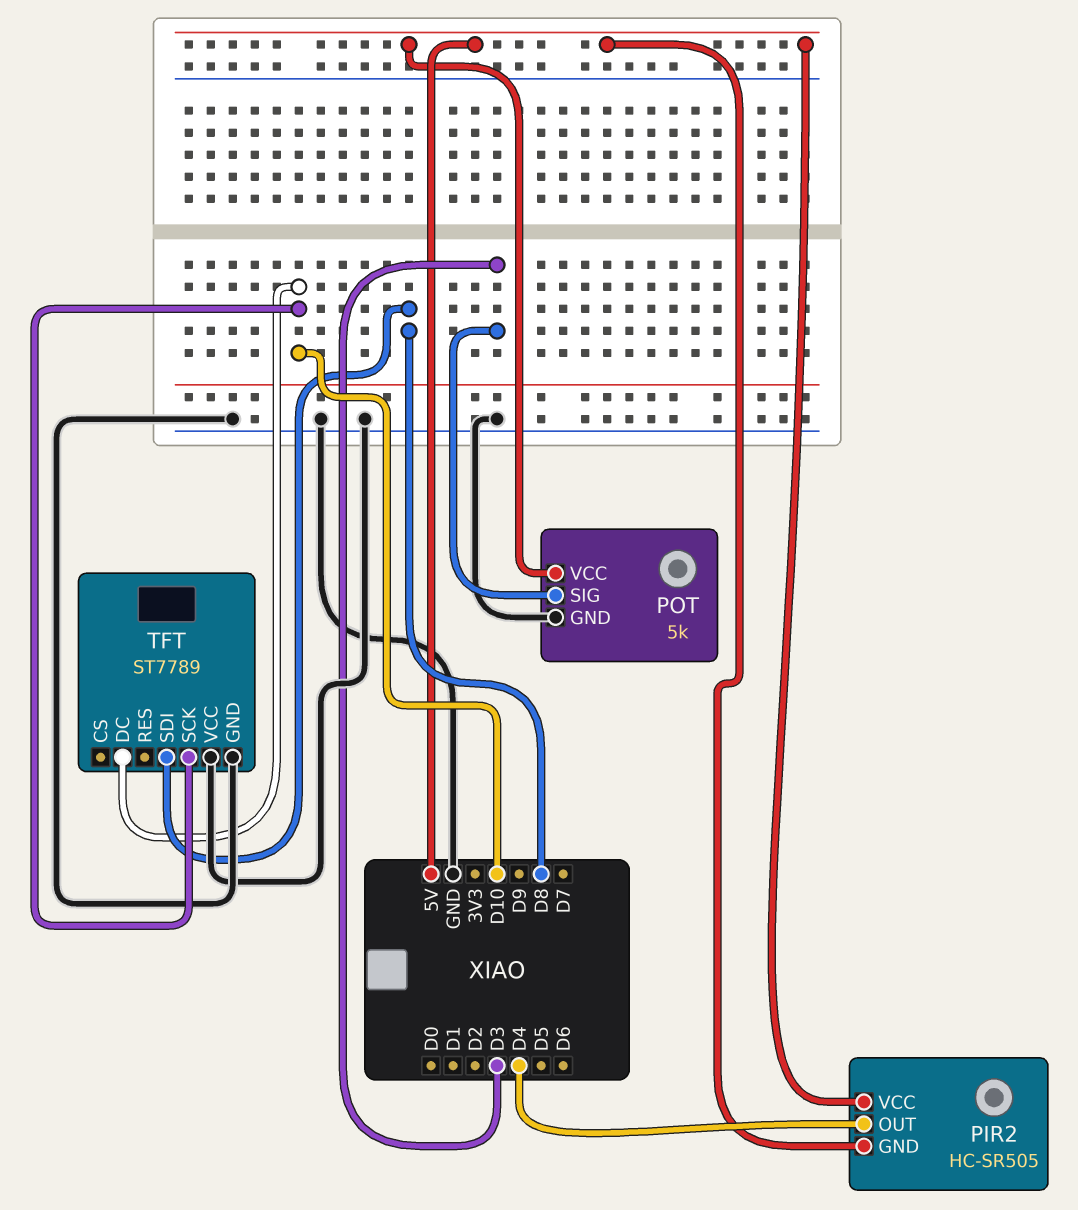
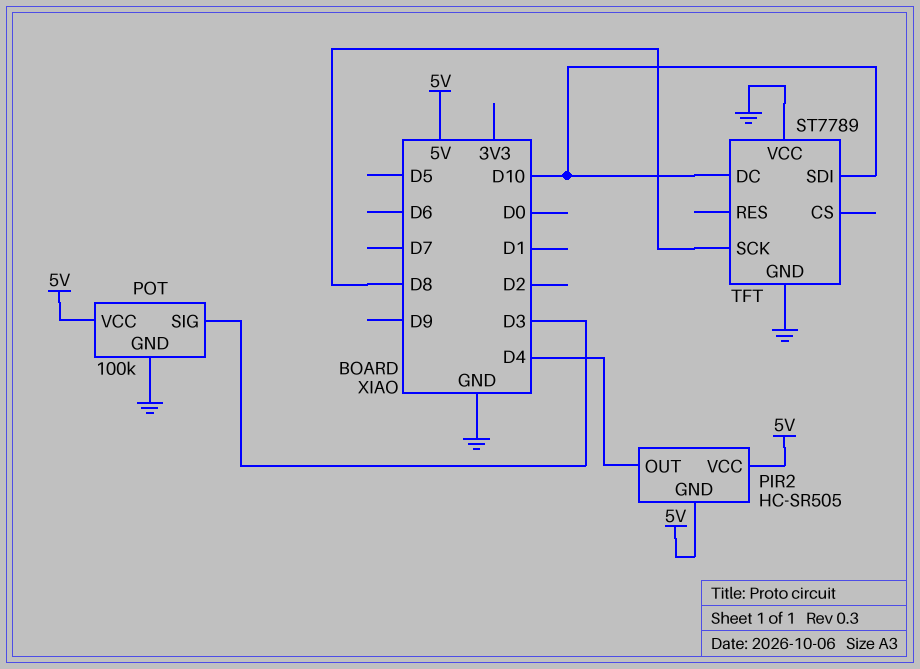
POT: 5k -> 100k
TFT pin SCK: D10 -> D8
TFT pin SDI: D8 -> D10

